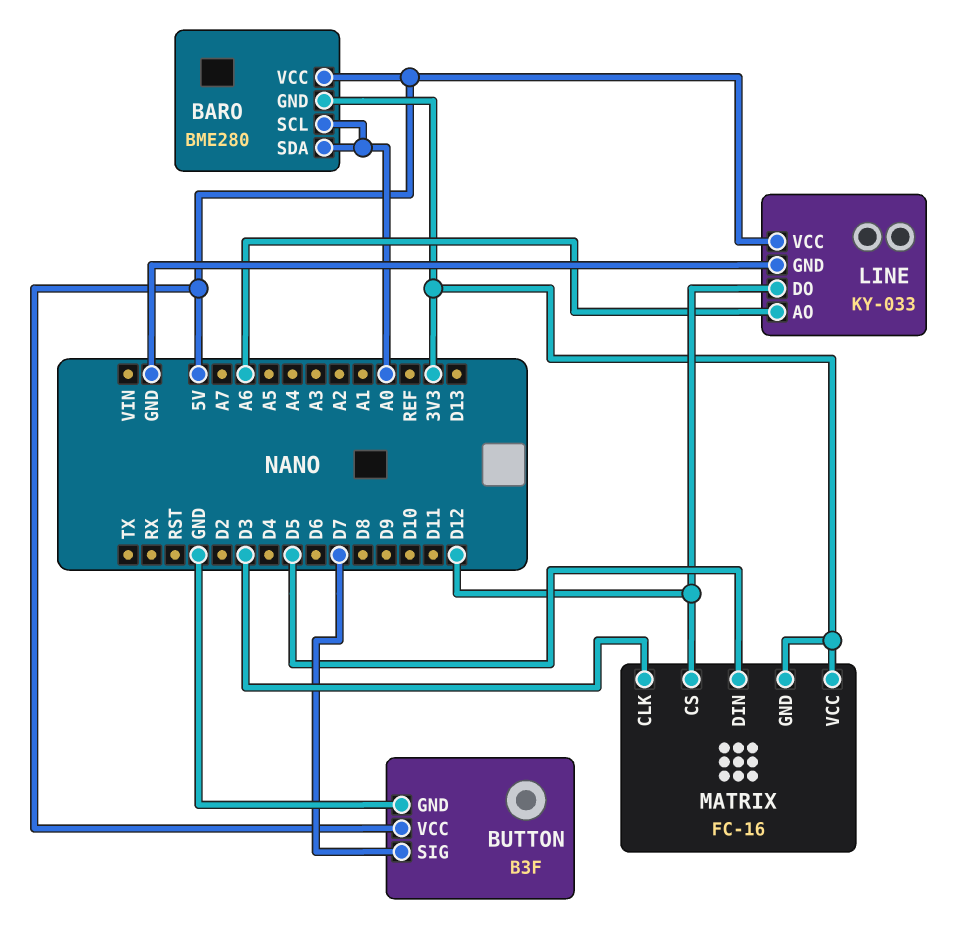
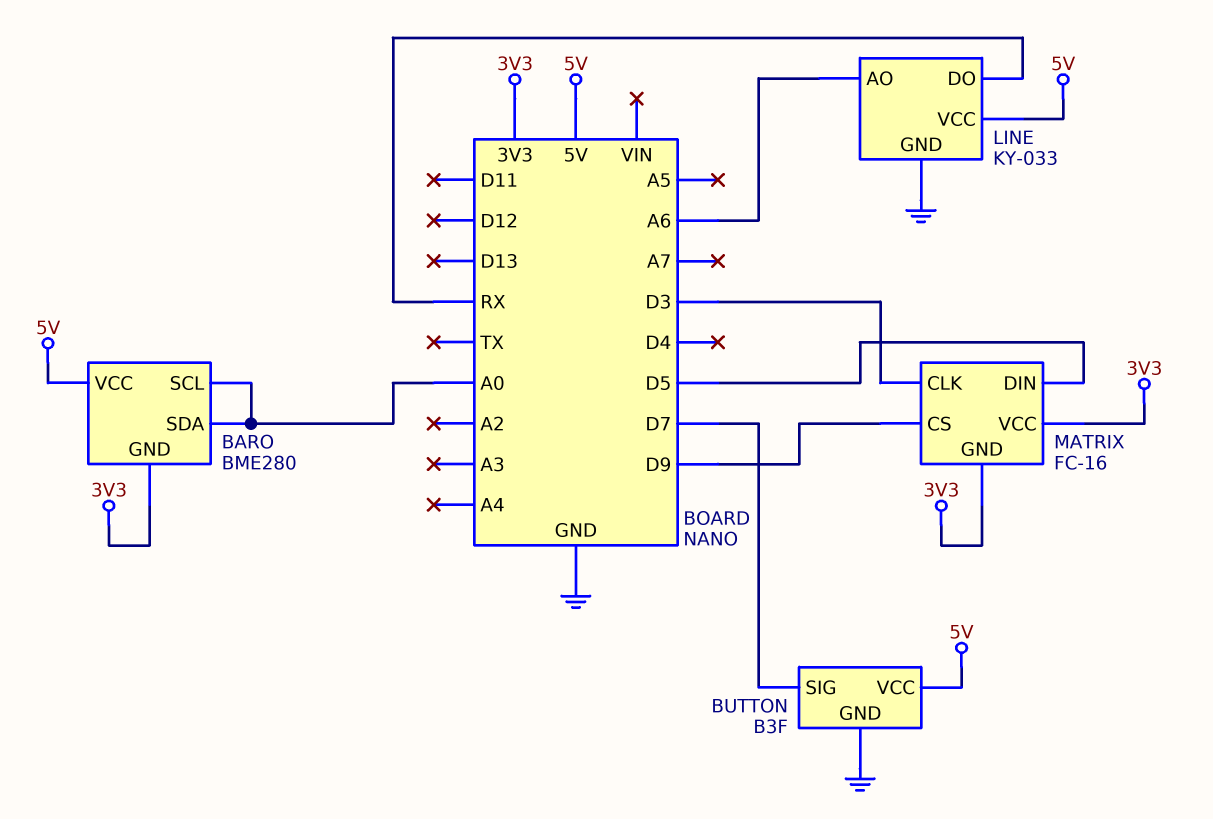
LINE pin DO: D12 -> RX
MATRIX pin CS: D12 -> D9

